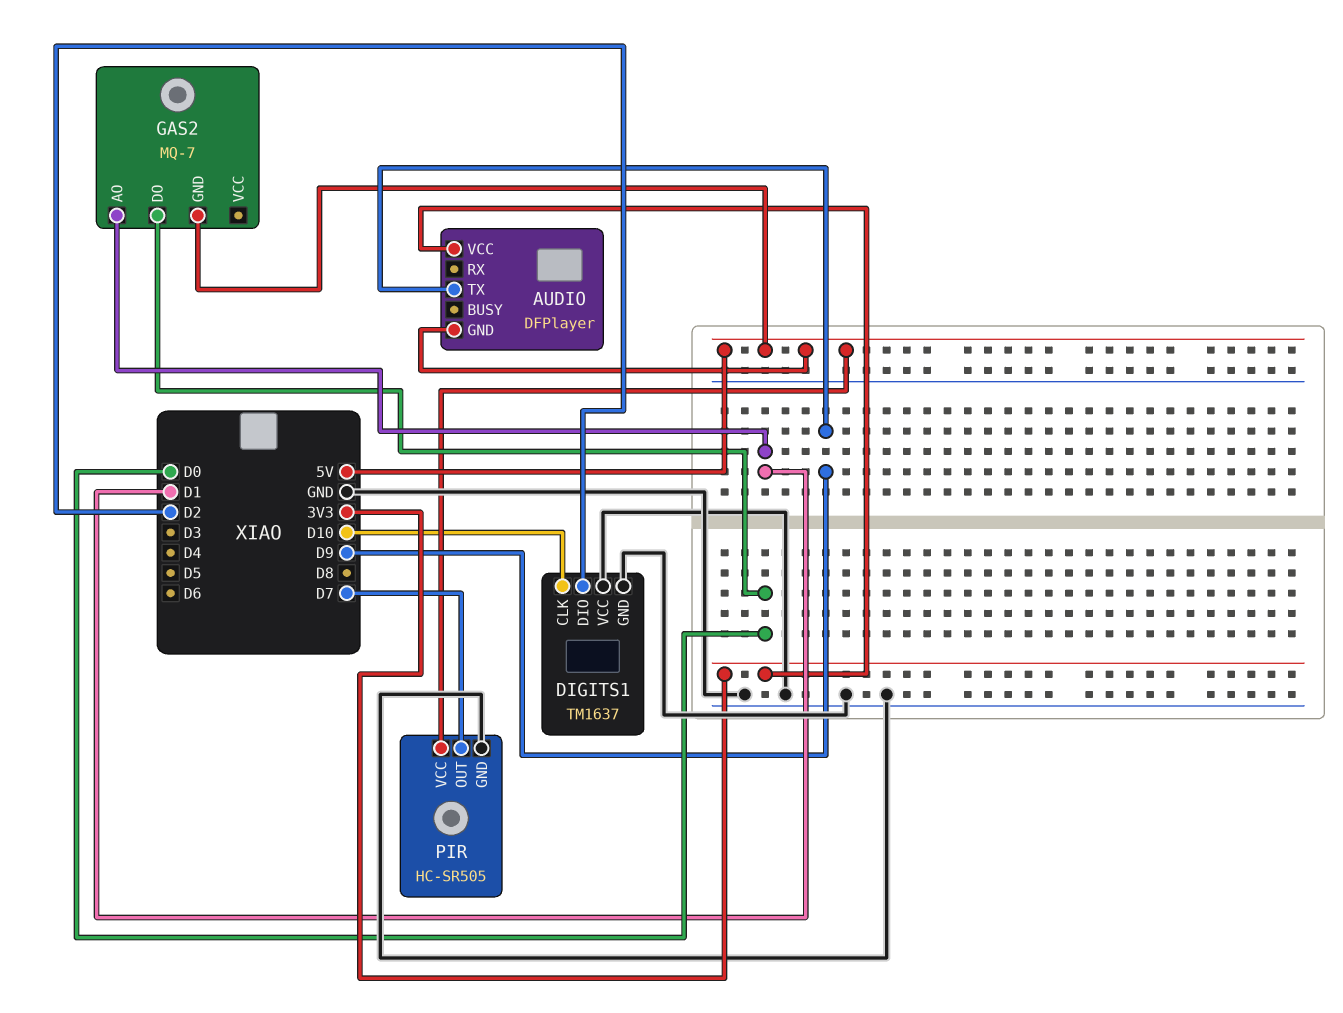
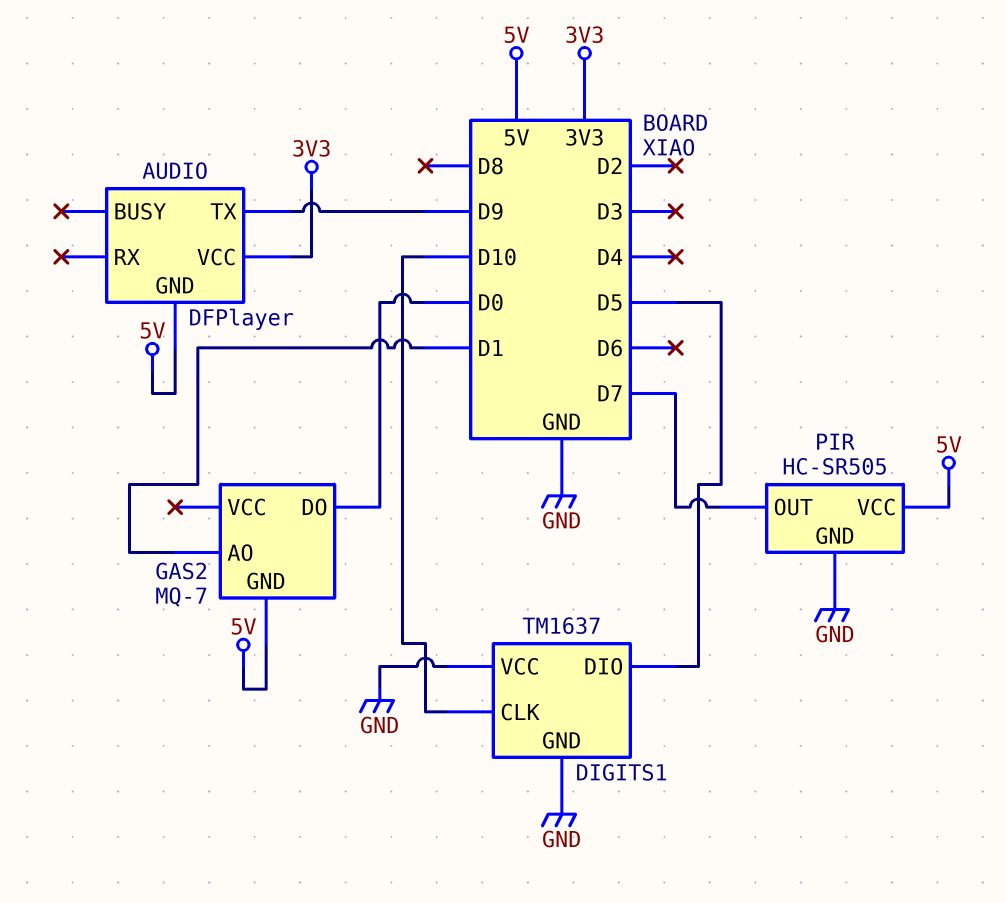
DIGITS1 pin DIO: D2 -> D5

